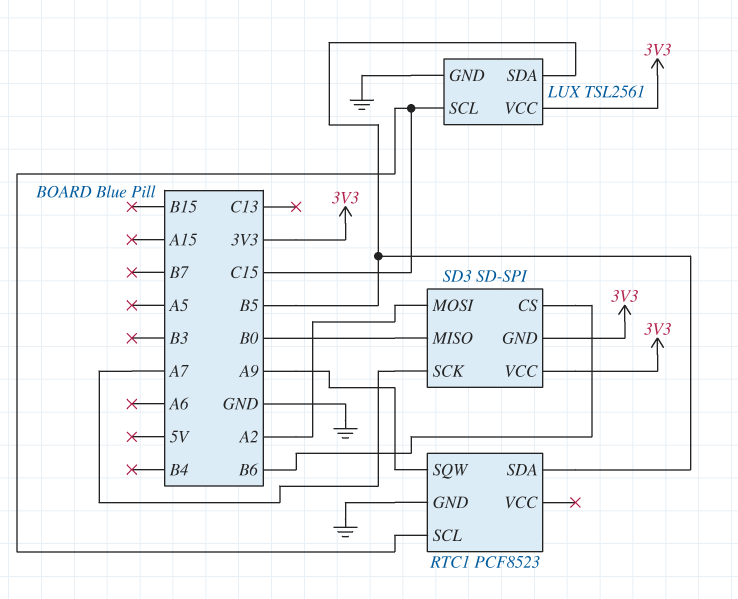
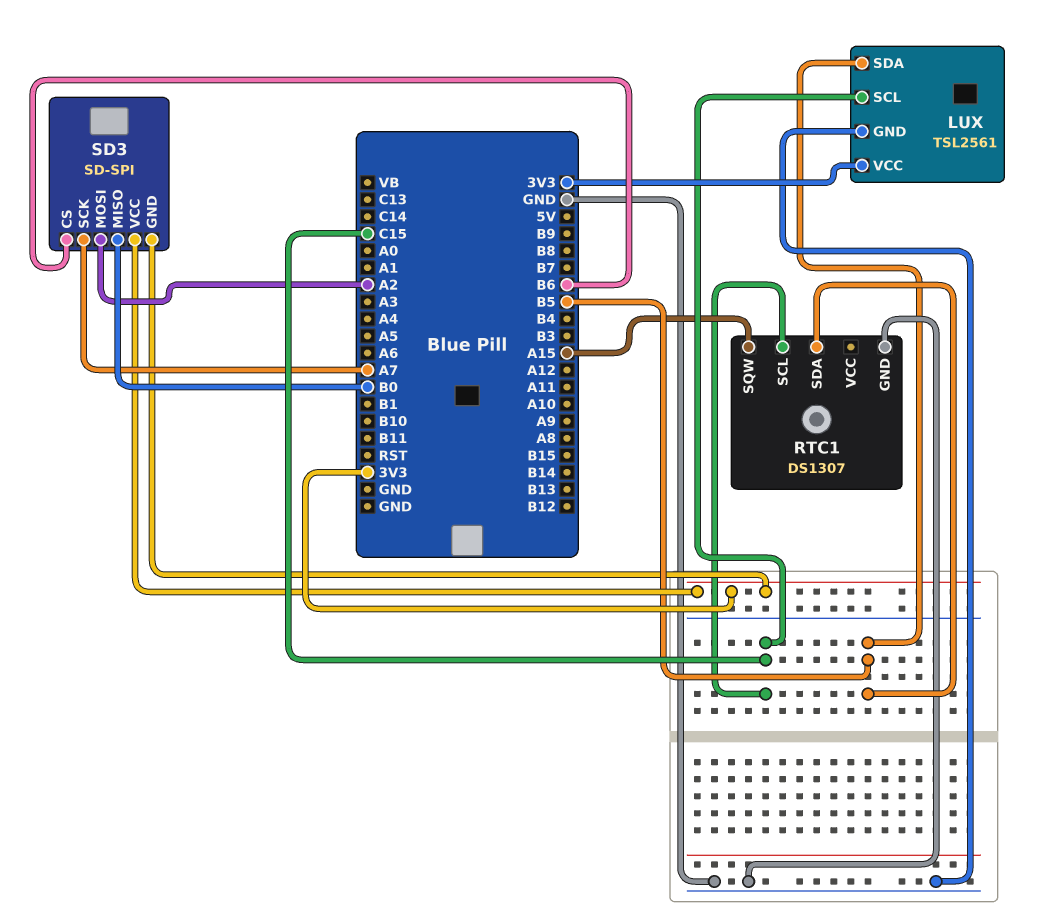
RTC1: PCF8523 -> DS1307
RTC1 pin SQW: A9 -> A15

